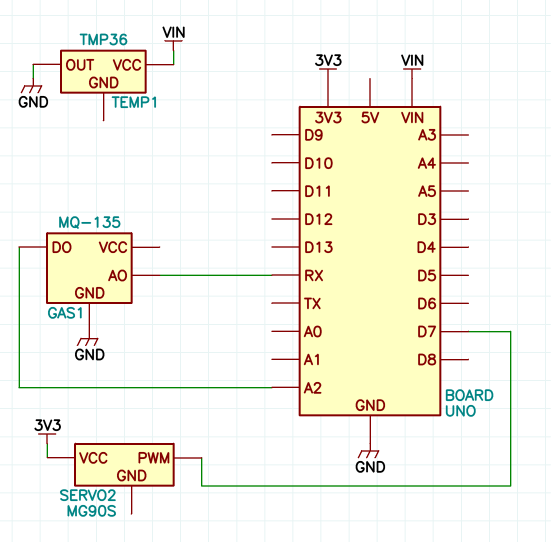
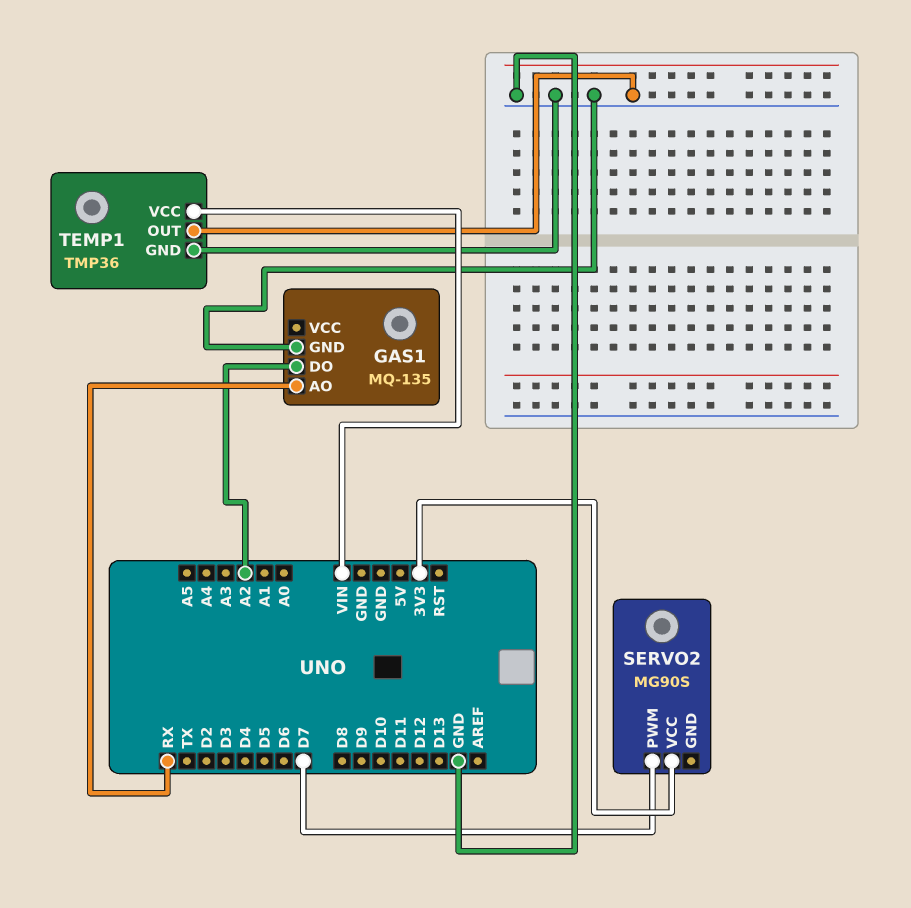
TEMP1 pin GND: none -> GND

